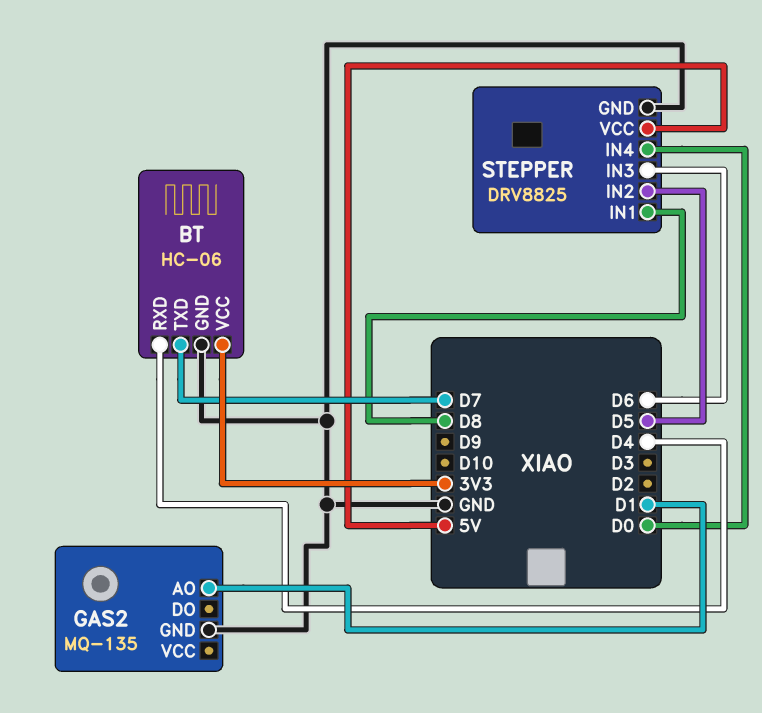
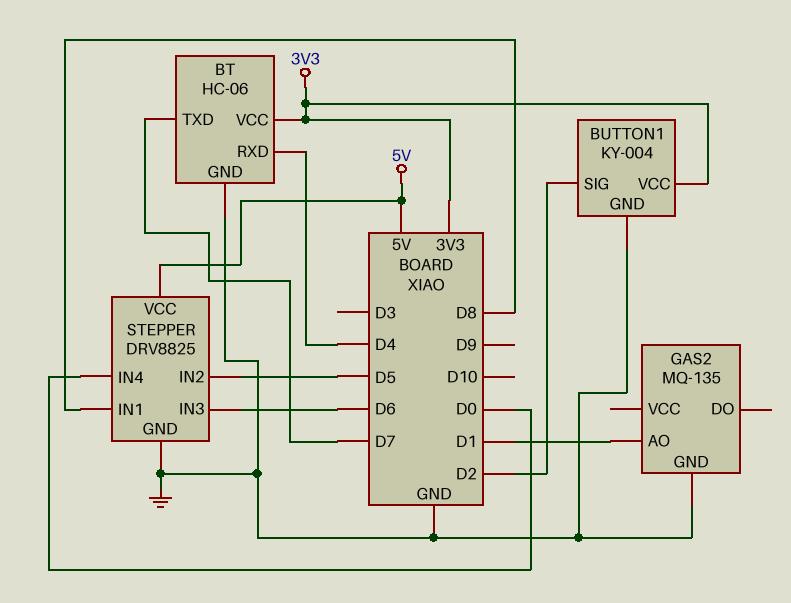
BUTTON1: none -> KY-004
BUTTON1 pin GND: none -> GND
BUTTON1 pin SIG: none -> D2
BUTTON1 pin VCC: none -> 3V3

